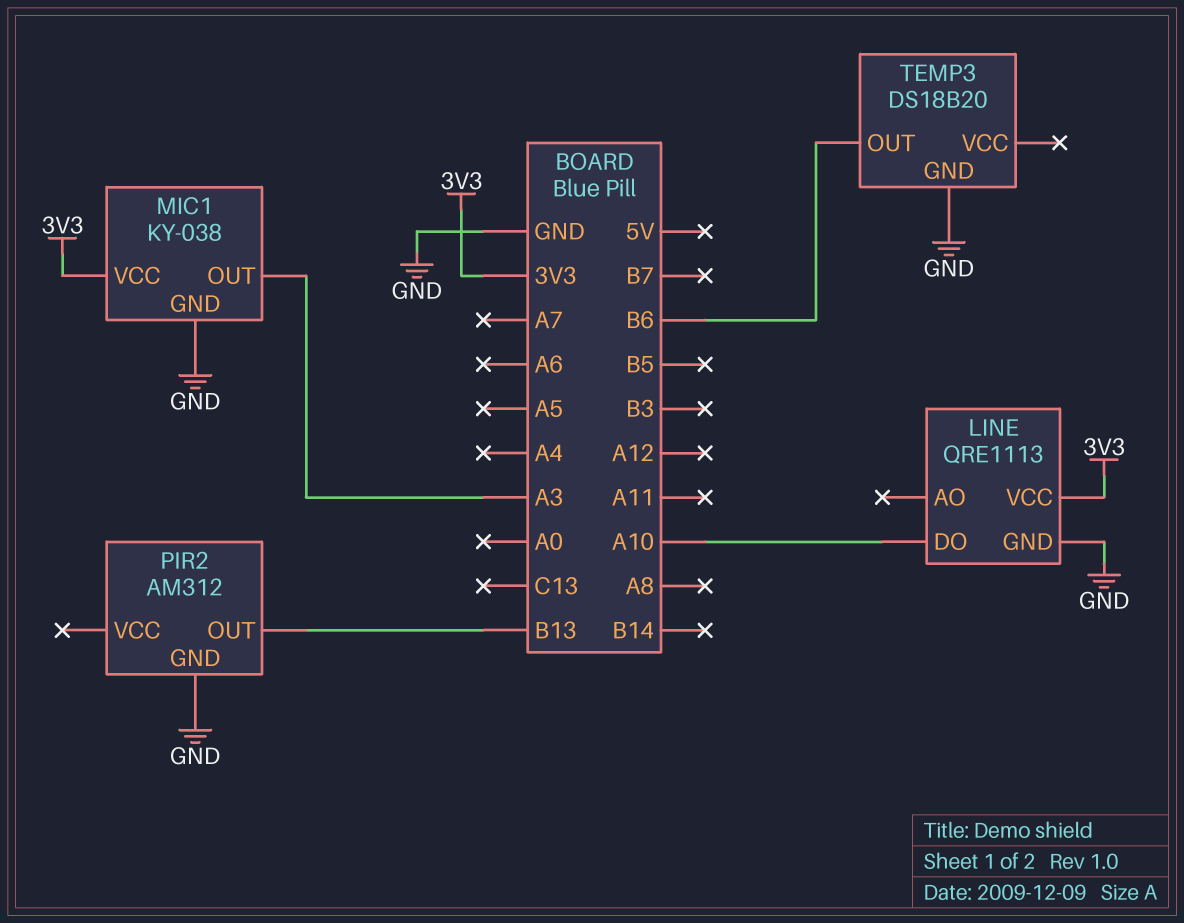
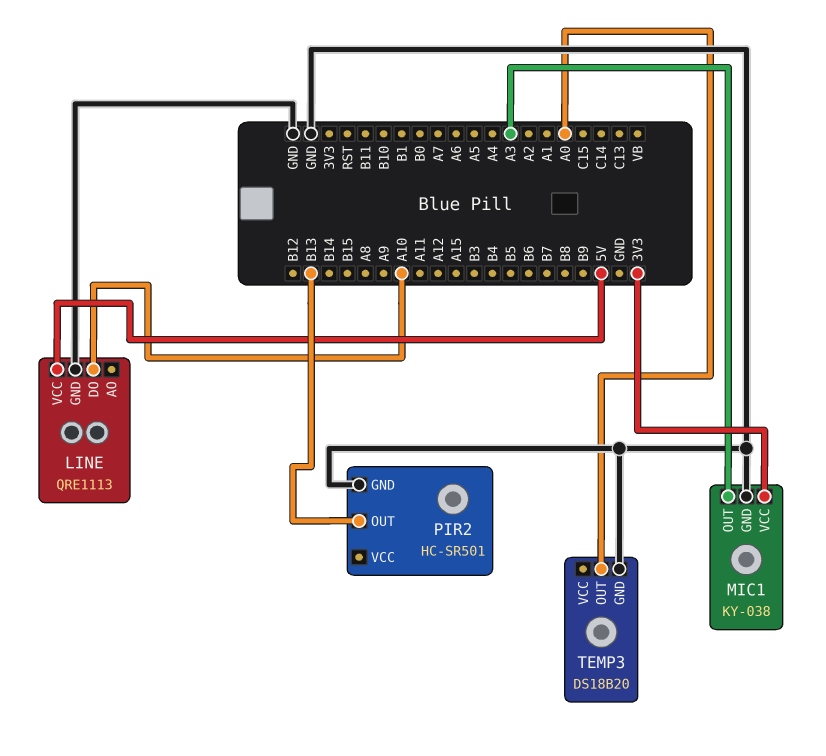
LINE pin VCC: 3V3 -> 5V
PIR2: AM312 -> HC-SR501
TEMP3 pin OUT: B6 -> A0

